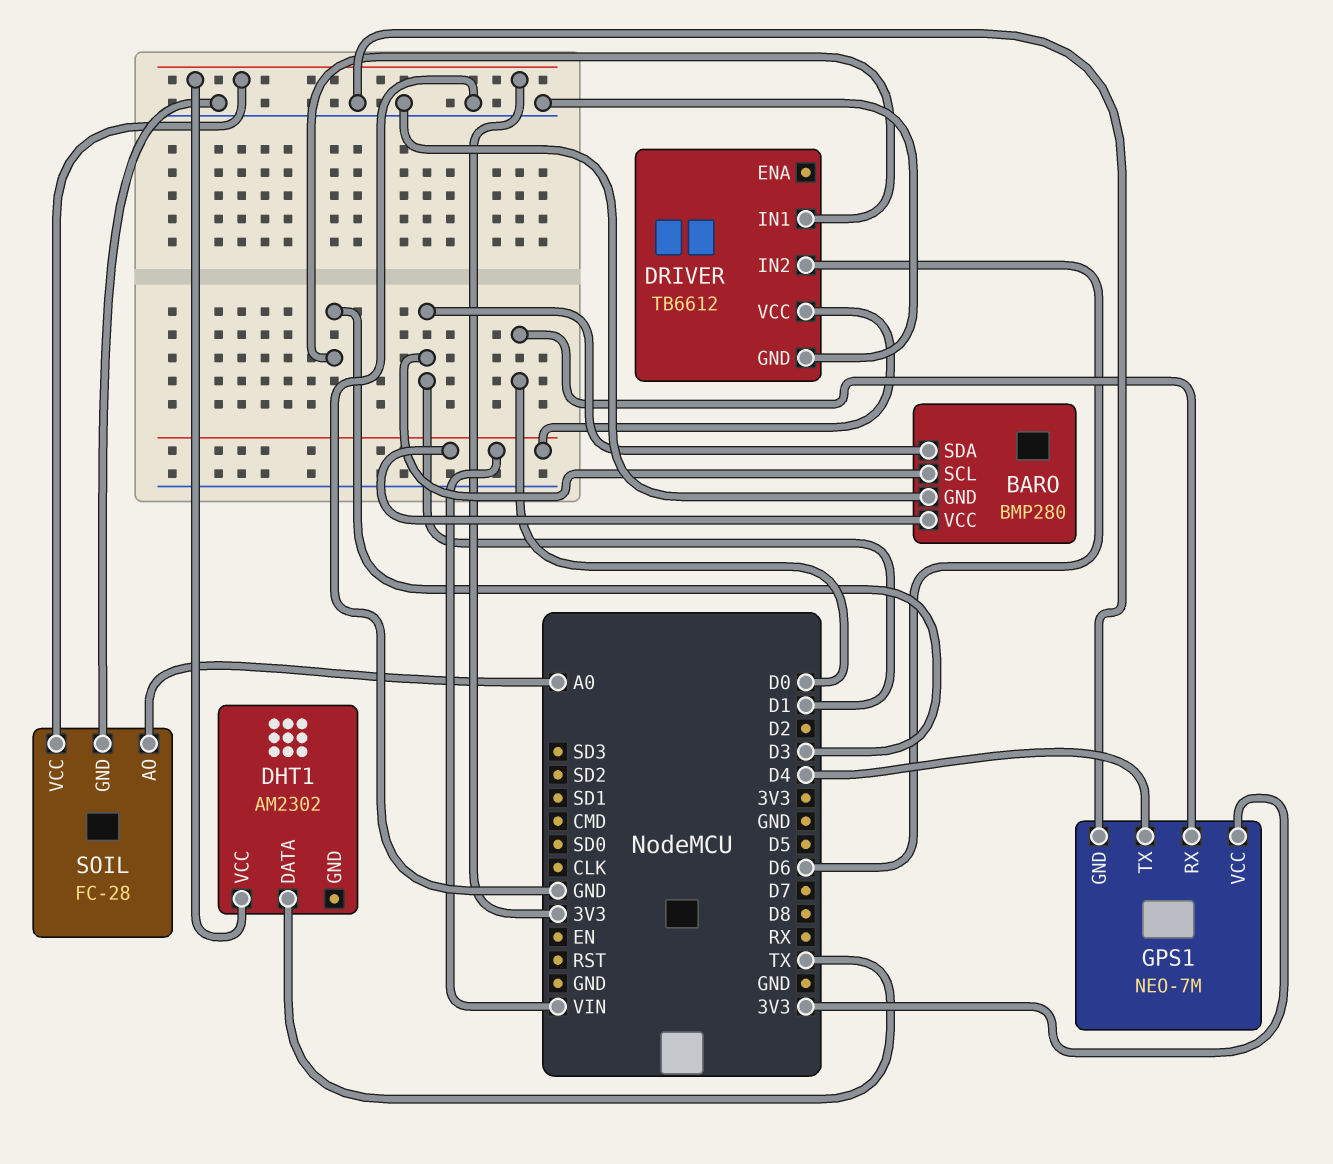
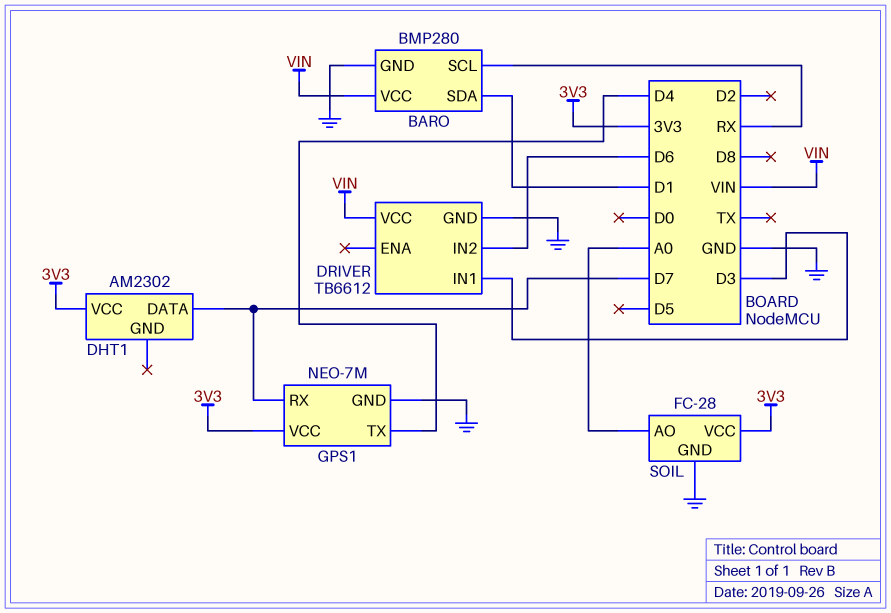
BARO pin SCL: D1 -> RX
DHT1 pin DATA: TX -> D7
GPS1 pin RX: D0 -> D7

